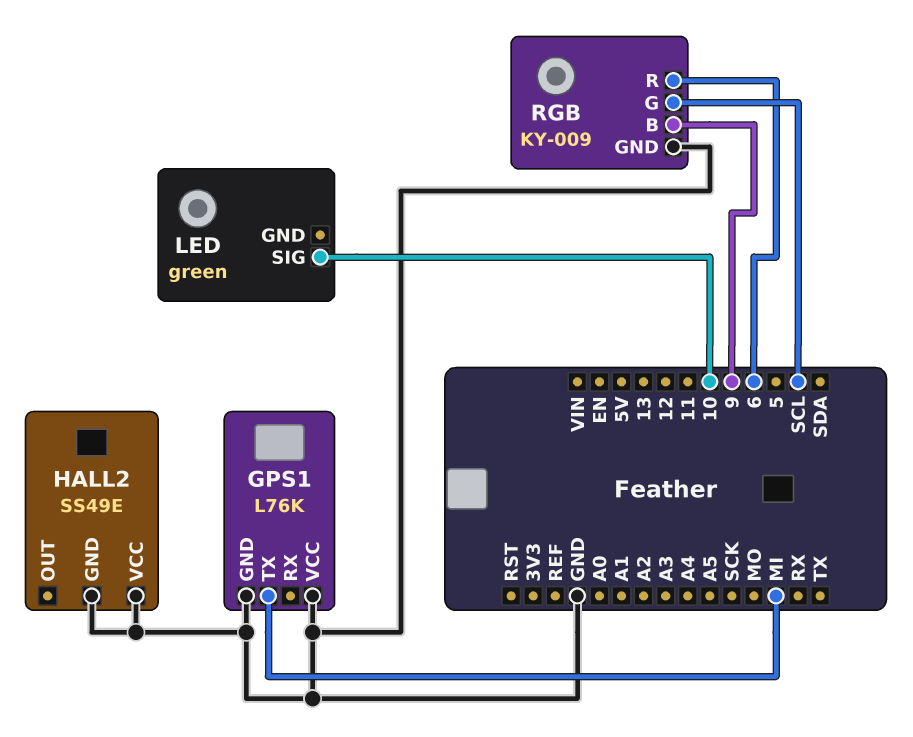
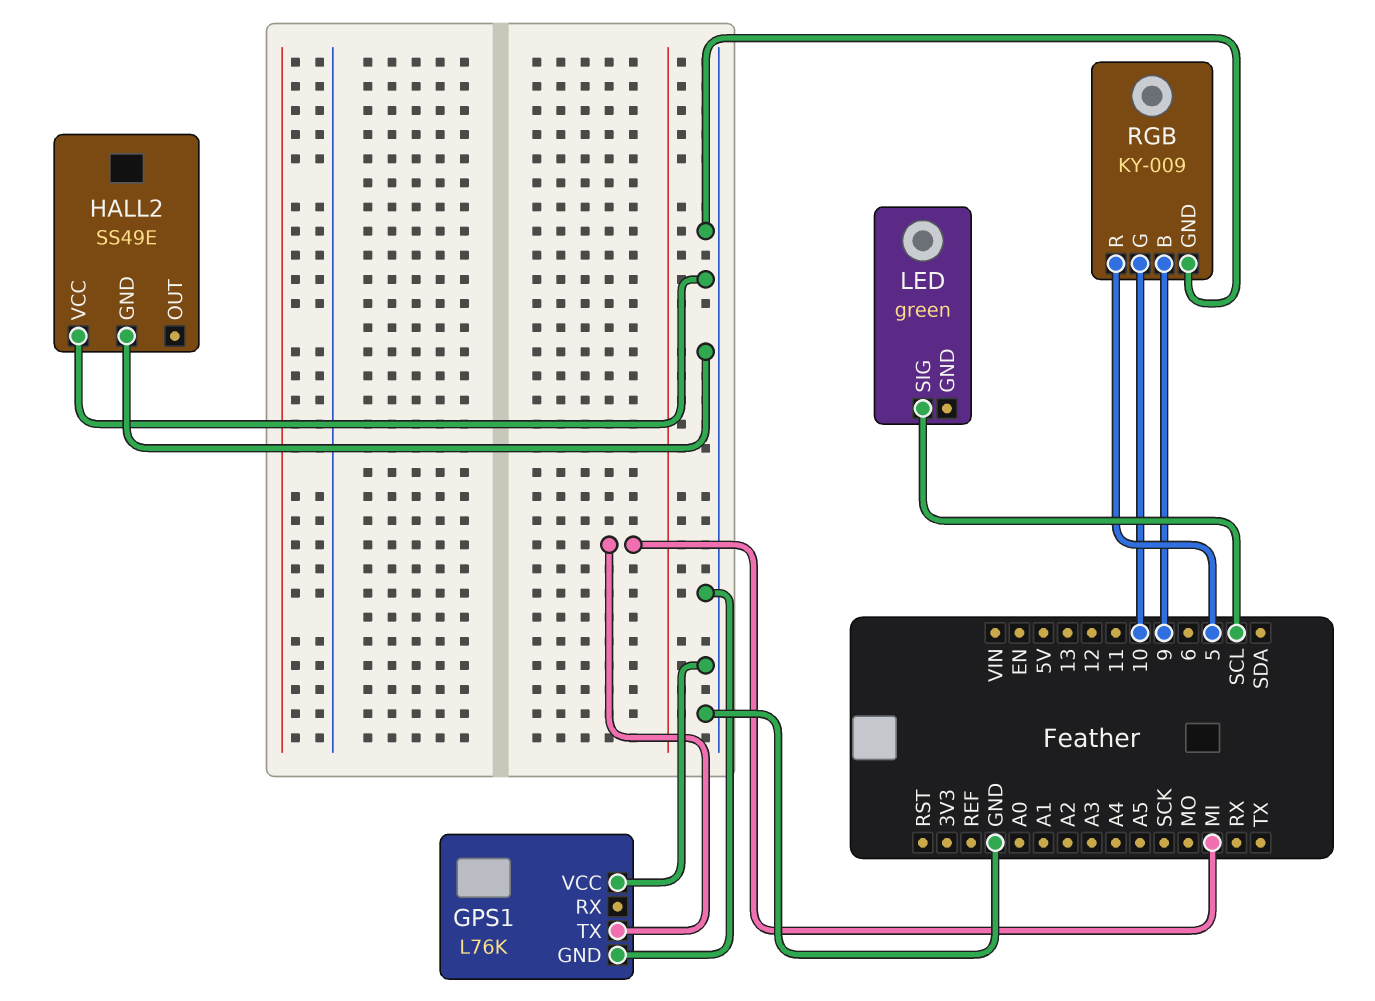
LED pin SIG: 10 -> SCL
RGB pin G: SCL -> 10
RGB pin R: 6 -> 5

